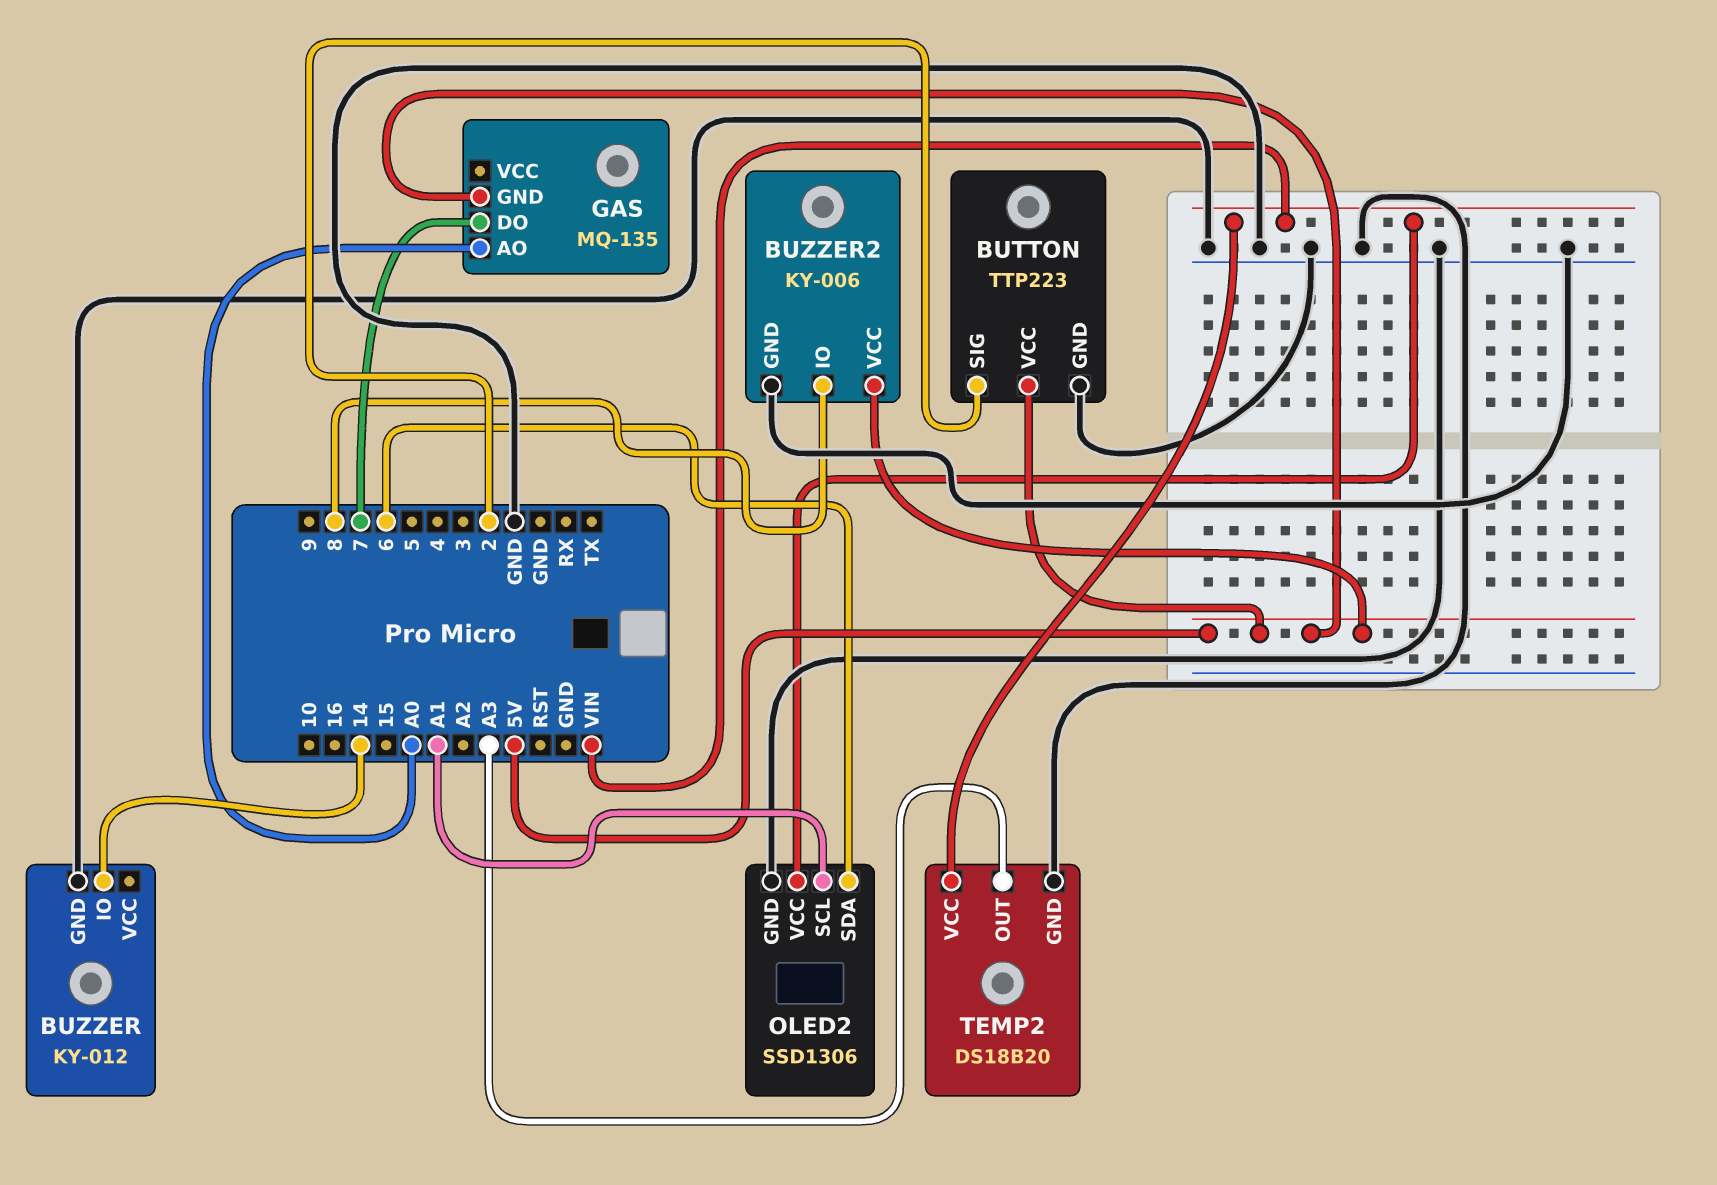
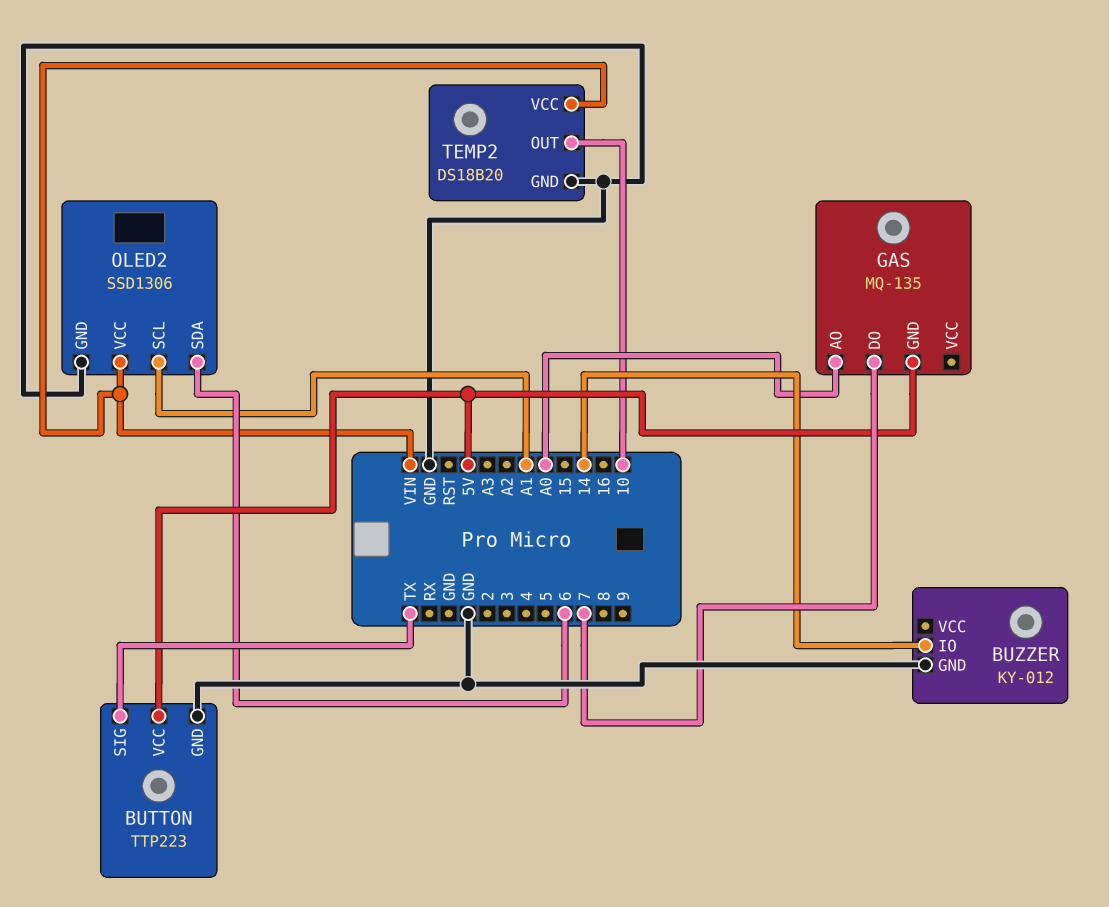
BUTTON pin SIG: 2 -> TX
BUZZER2: KY-006 -> none
BUZZER2 pin GND: GND -> none
BUZZER2 pin IO: 8 -> none
BUZZER2 pin VCC: 5V -> none
TEMP2 pin OUT: A3 -> 10

